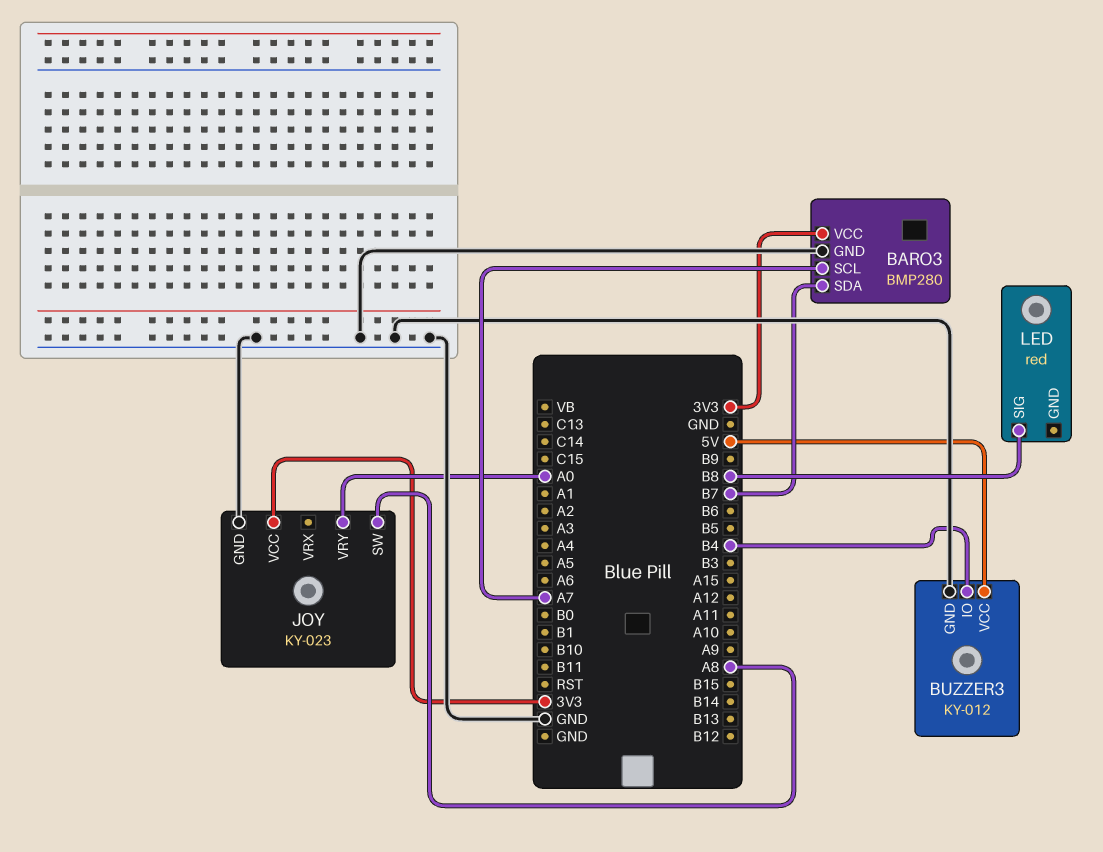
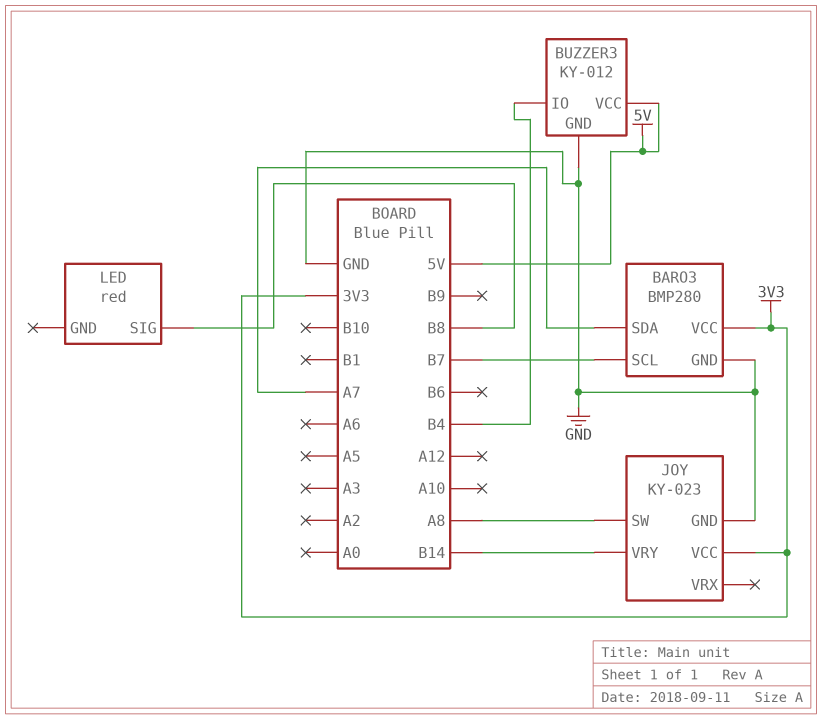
BARO3 pin SCL: A7 -> B7
BARO3 pin SDA: B7 -> A7
JOY pin VRY: A0 -> B14

